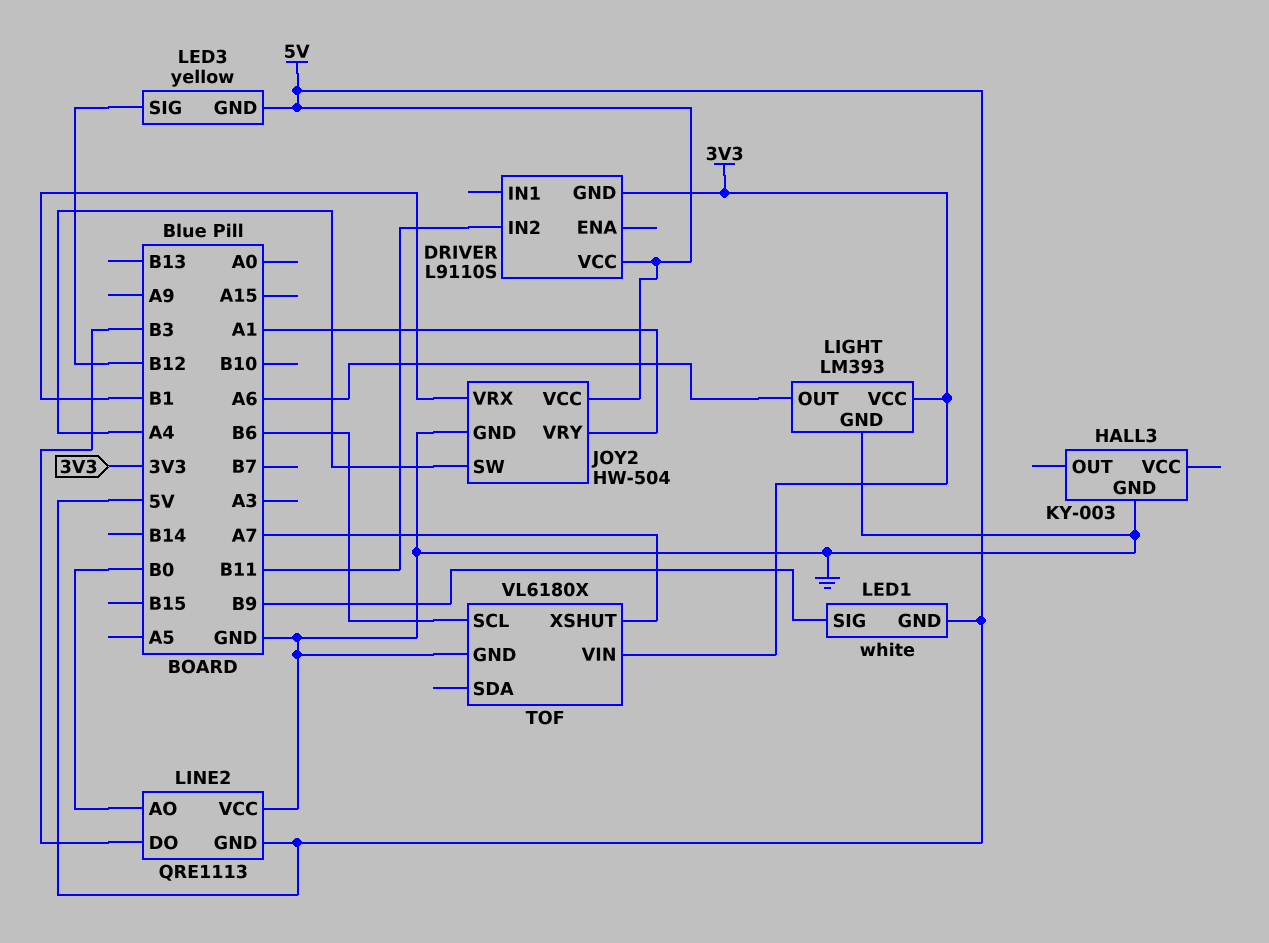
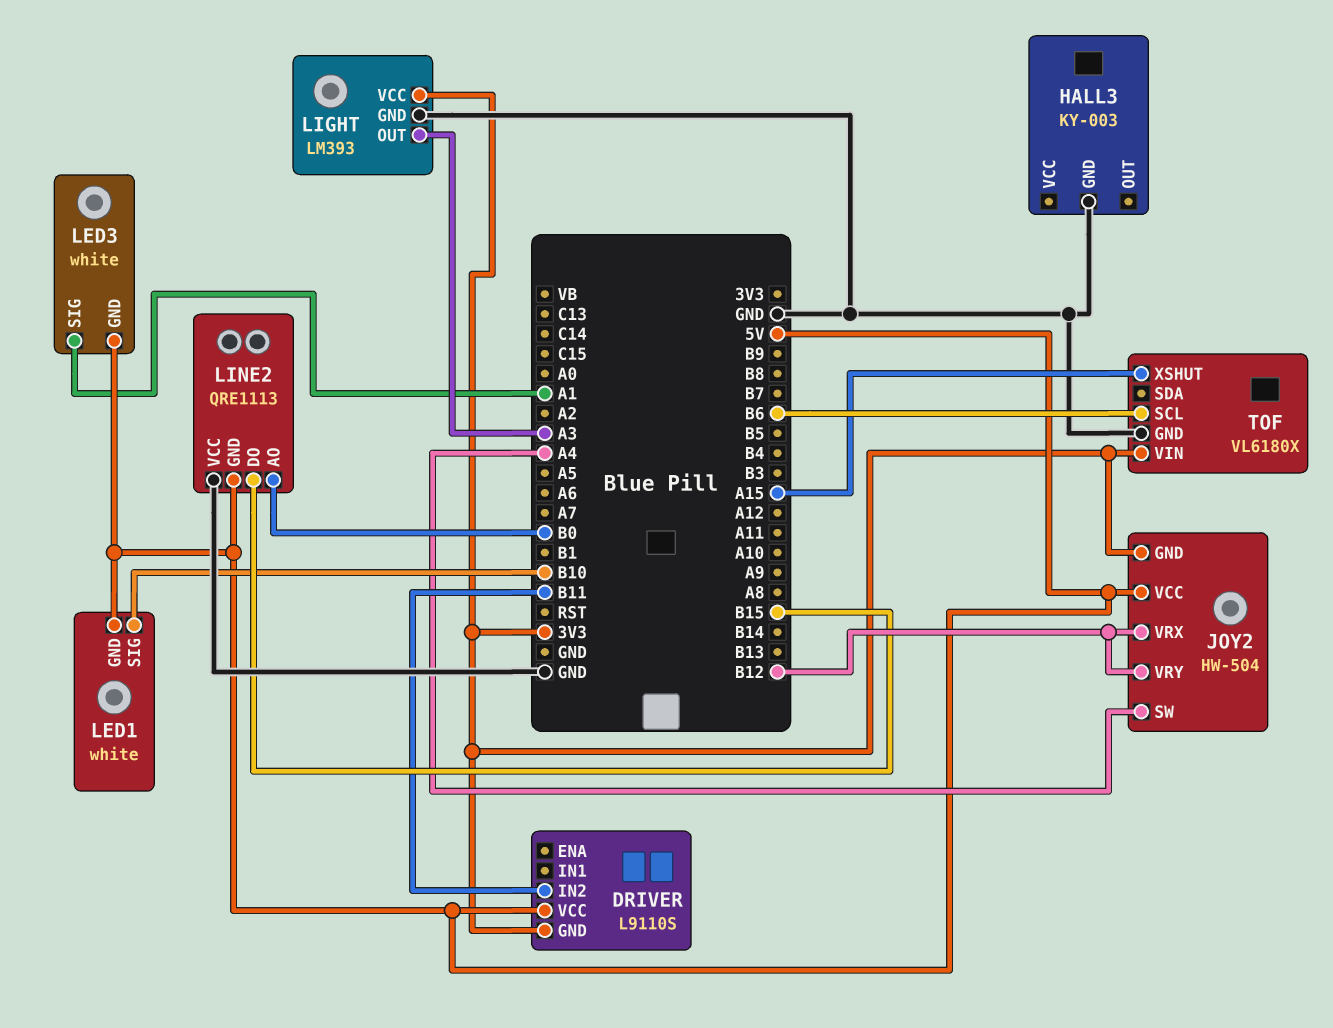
JOY2 pin GND: GND -> 3V3
JOY2 pin VRX: B1 -> B12
JOY2 pin VRY: A1 -> B12
LED1 pin SIG: B9 -> B10
LED3: yellow -> white
LED3 pin SIG: B12 -> A1
LIGHT pin OUT: A6 -> A3
LINE2 pin DO: B3 -> B15
TOF pin XSHUT: A7 -> A15

